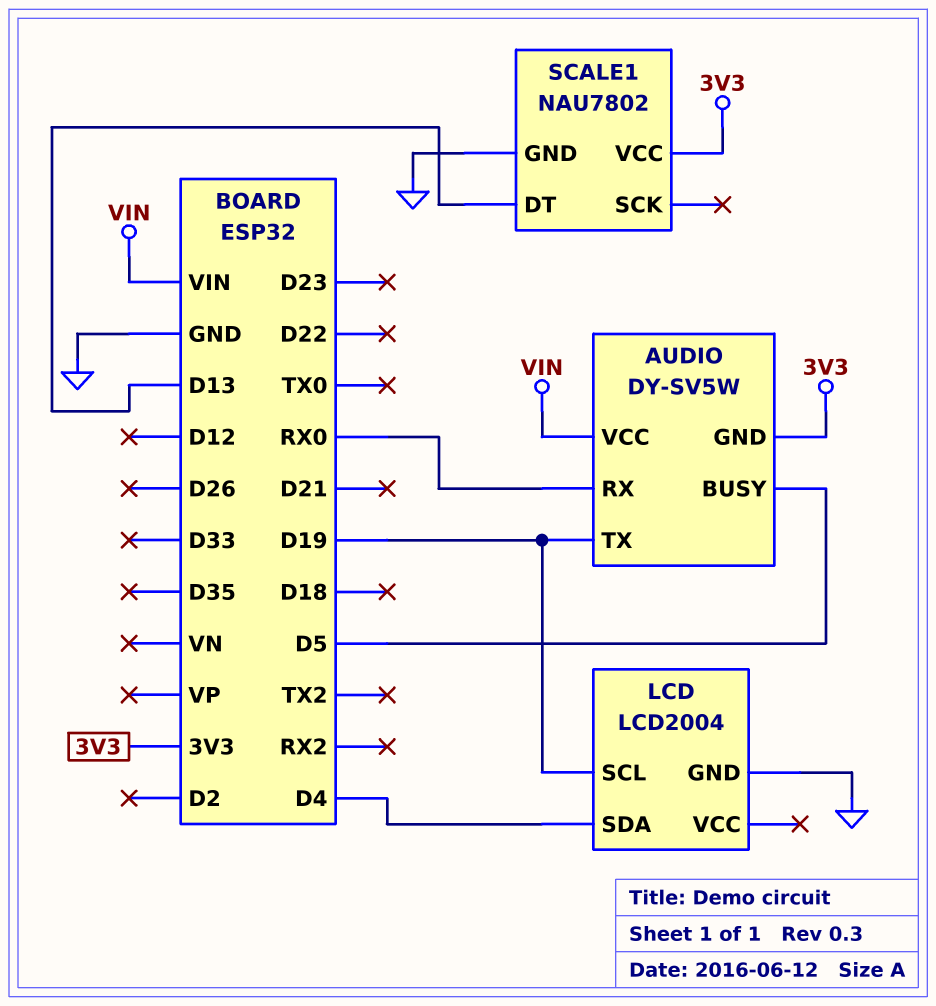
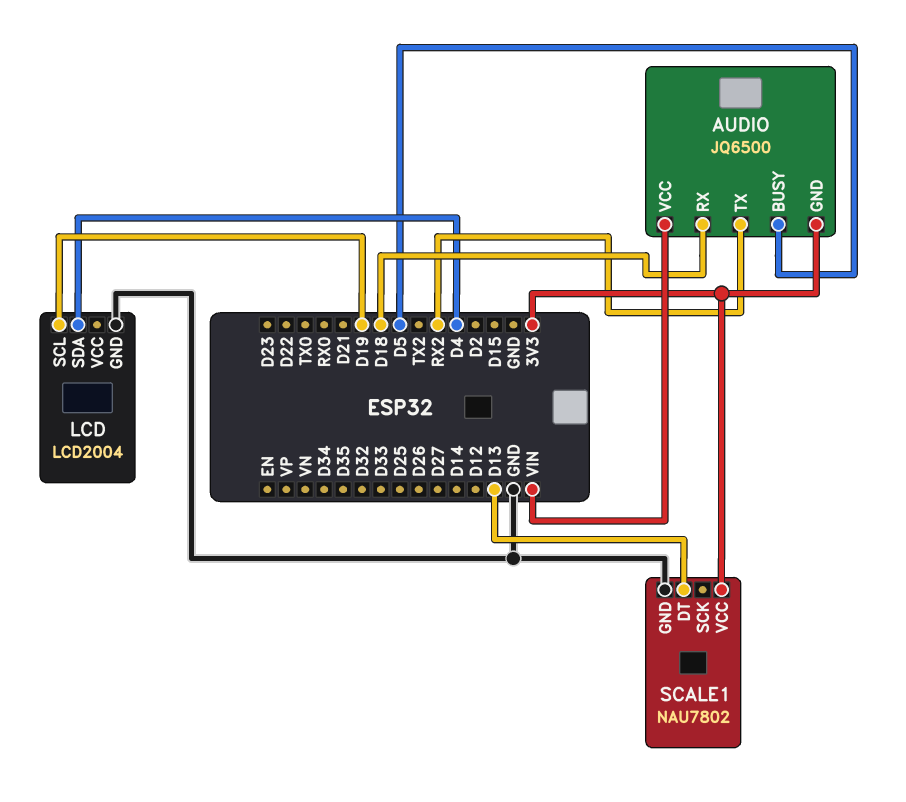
AUDIO: DY-SV5W -> JQ6500
AUDIO pin RX: RX0 -> D18
AUDIO pin TX: D19 -> RX2

